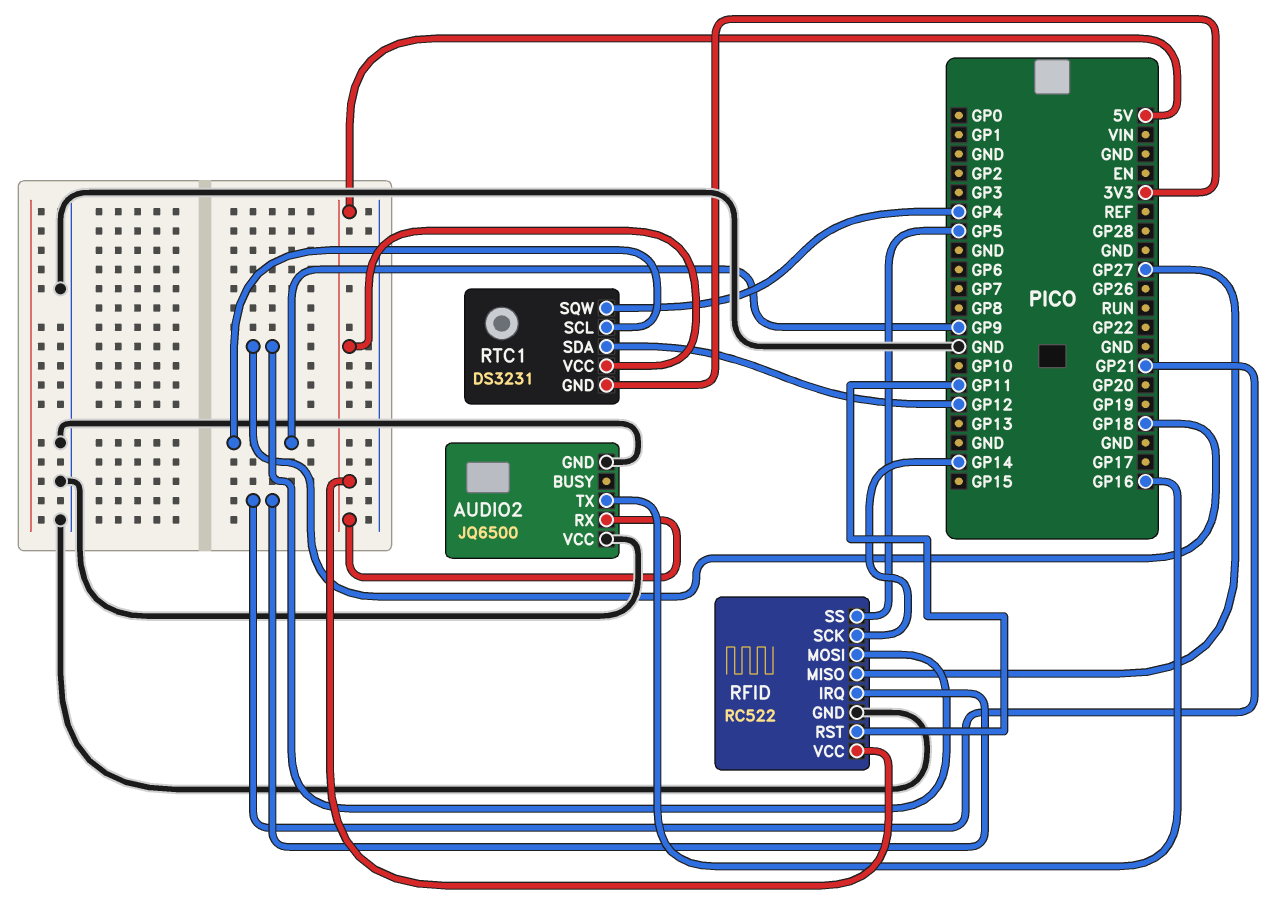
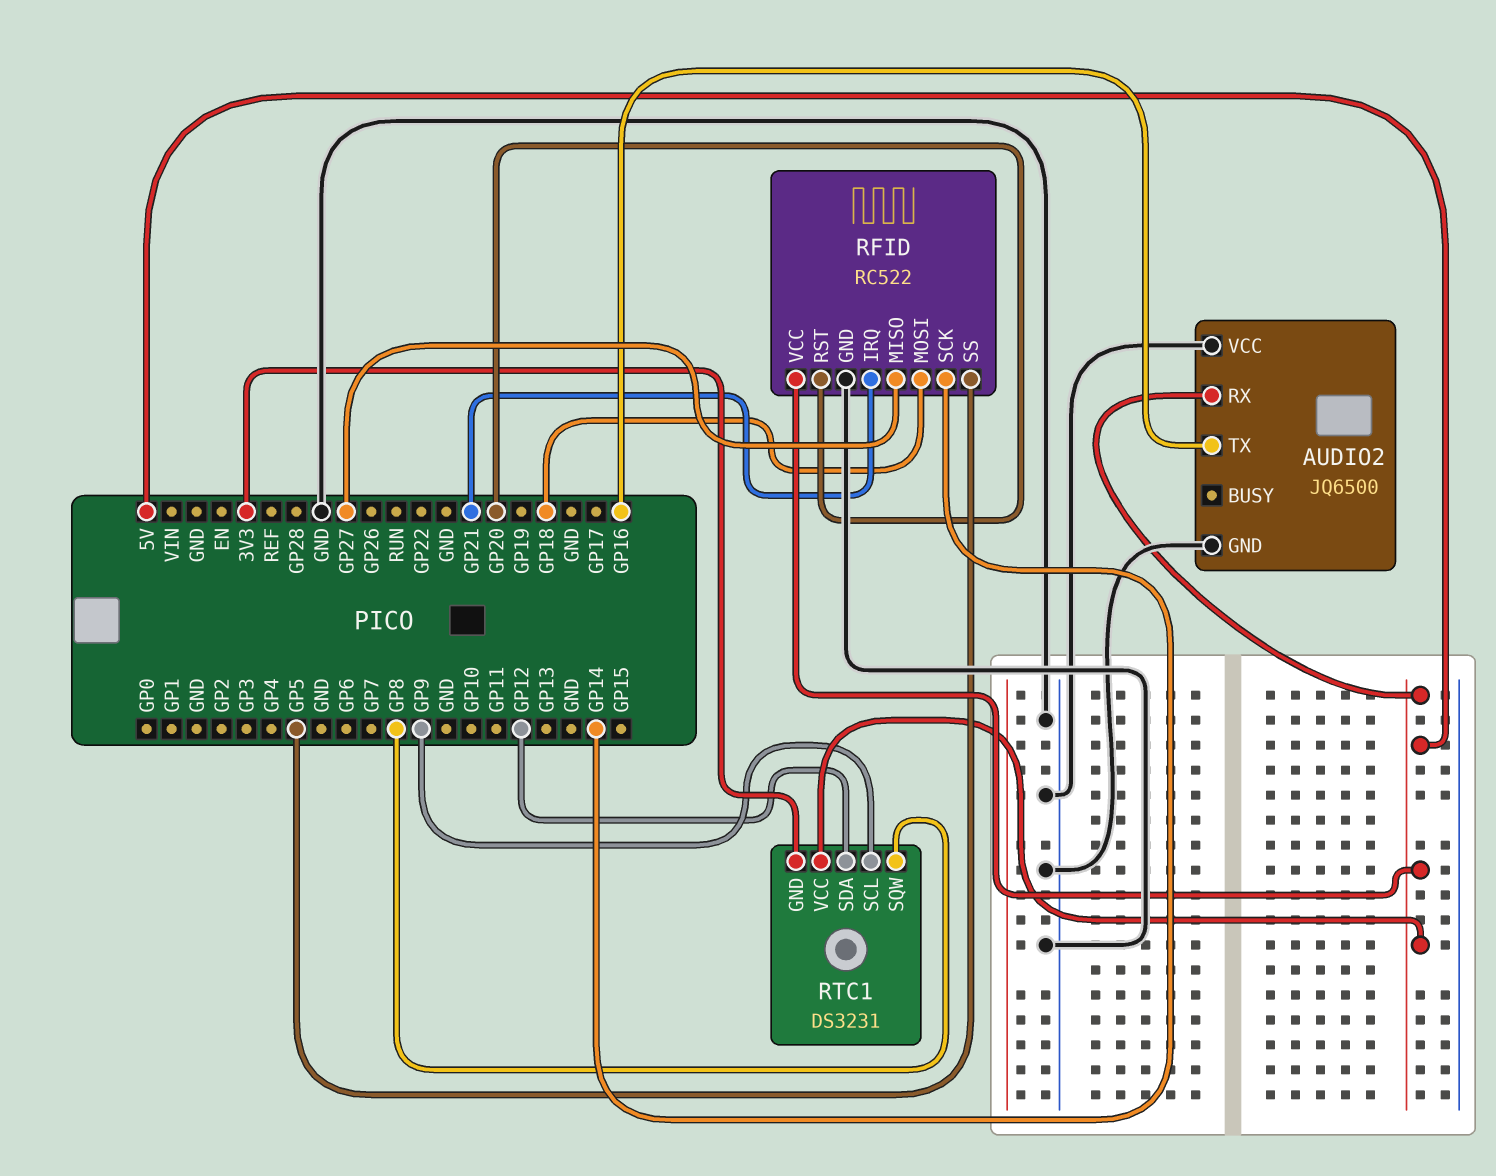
RFID pin RST: GP11 -> GP20
RTC1 pin SQW: GP4 -> GP8

